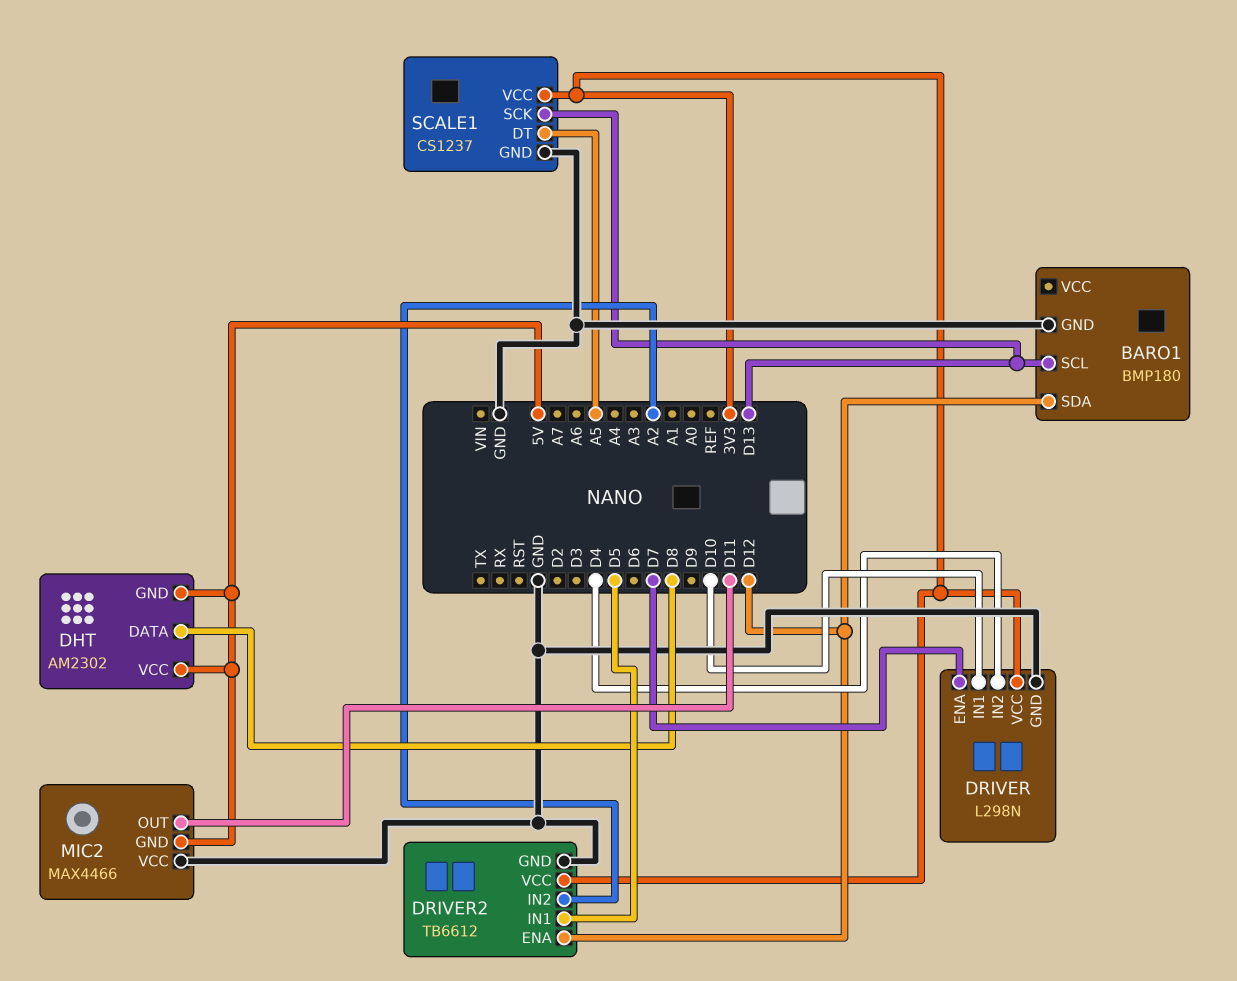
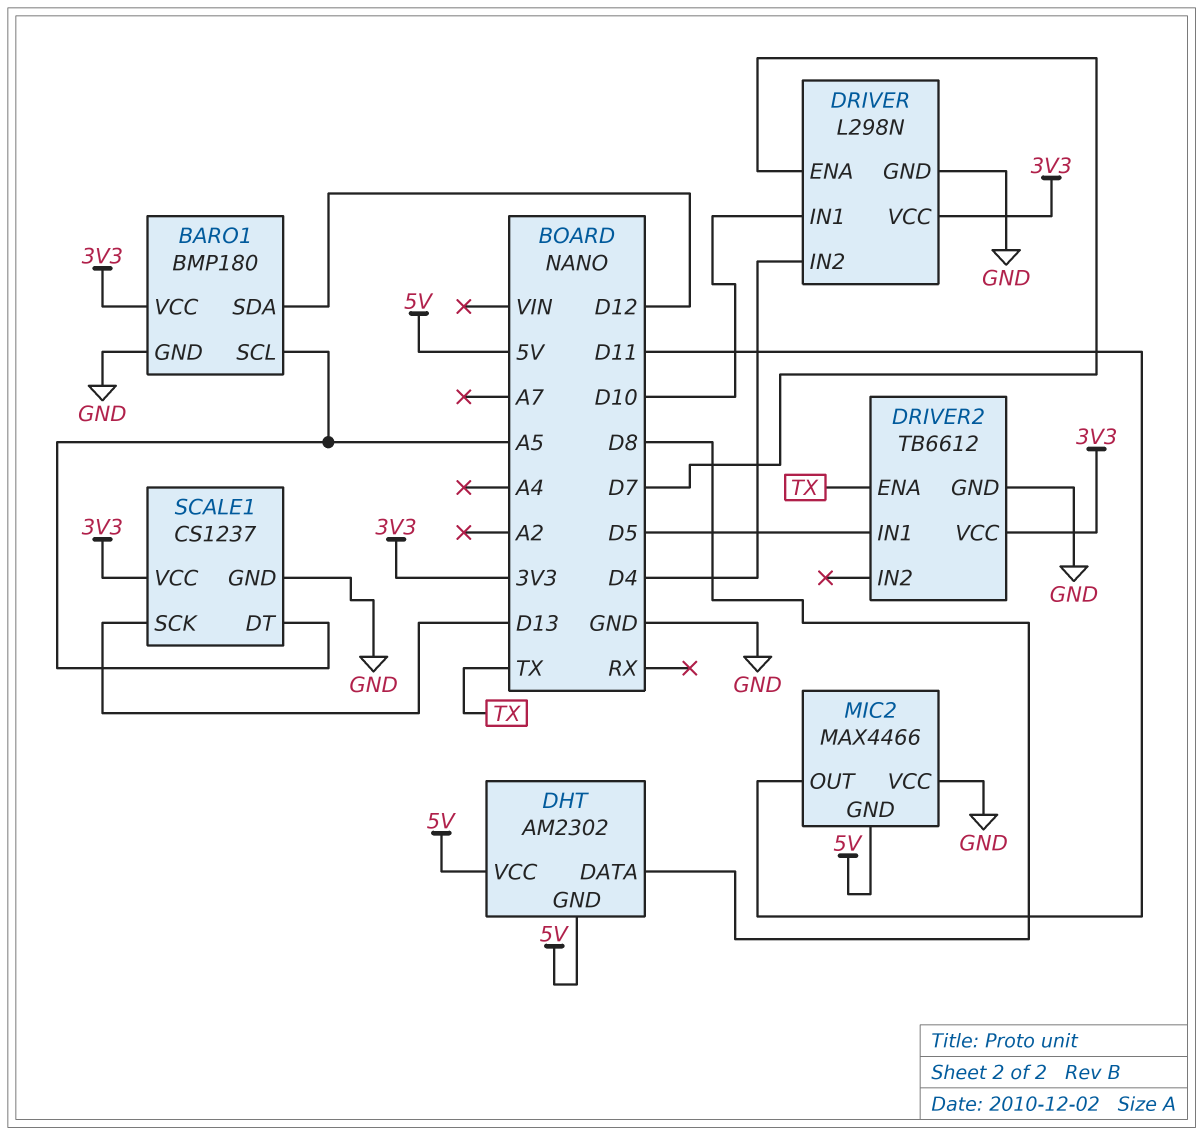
BARO1 pin SCL: D13 -> A5
BARO1 pin VCC: none -> 3V3
DRIVER2 pin ENA: D12 -> TX
DRIVER2 pin IN2: A2 -> none

